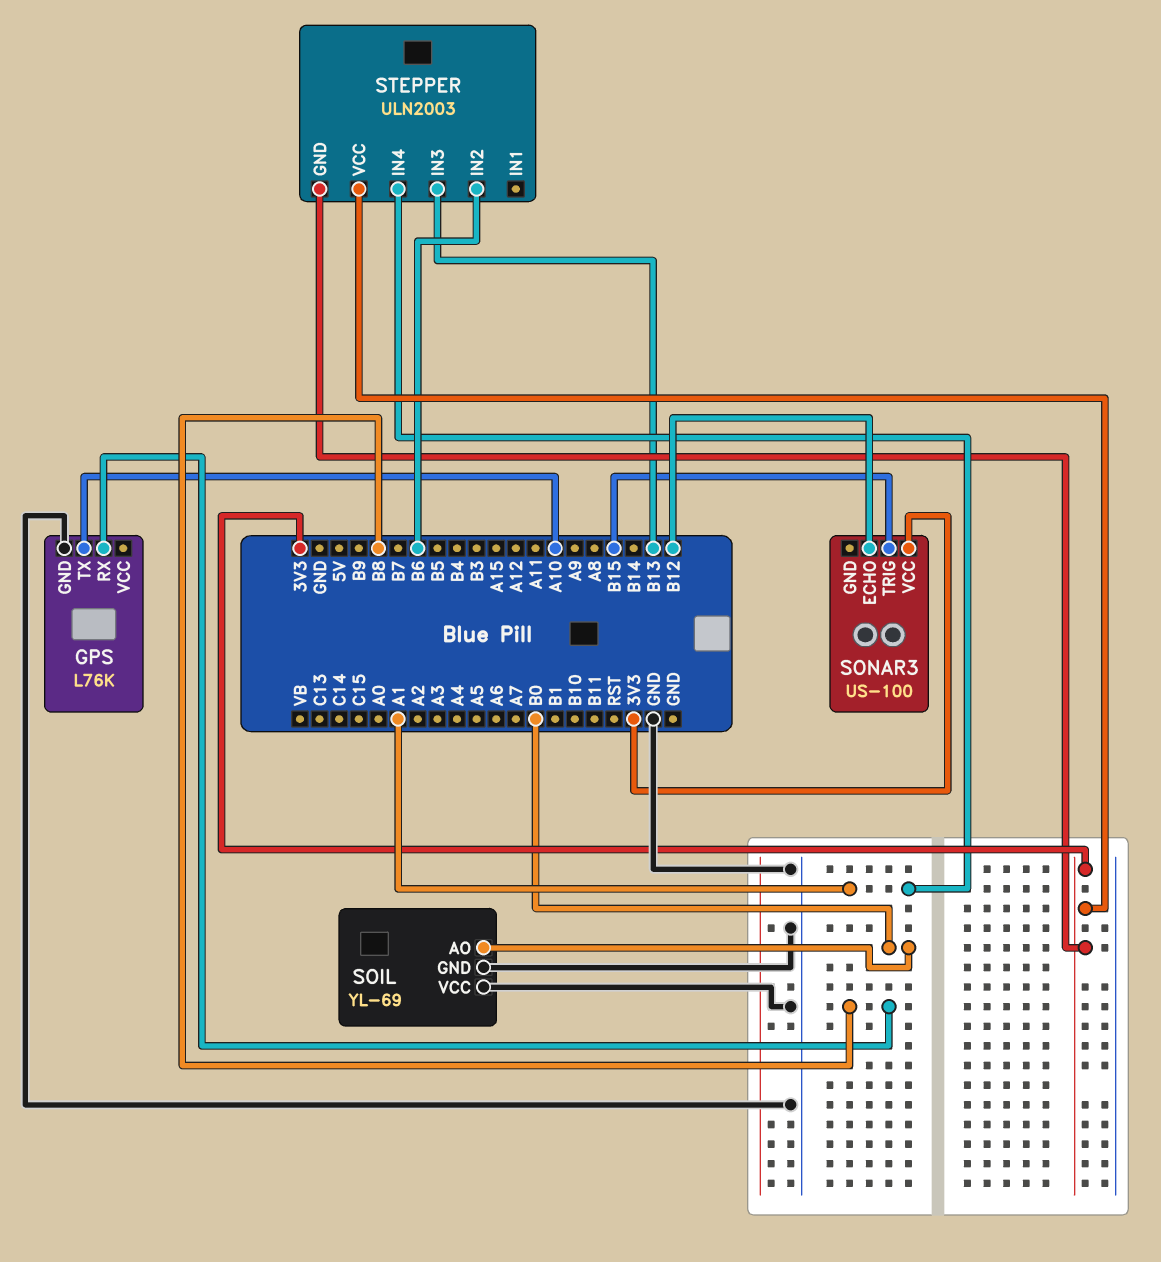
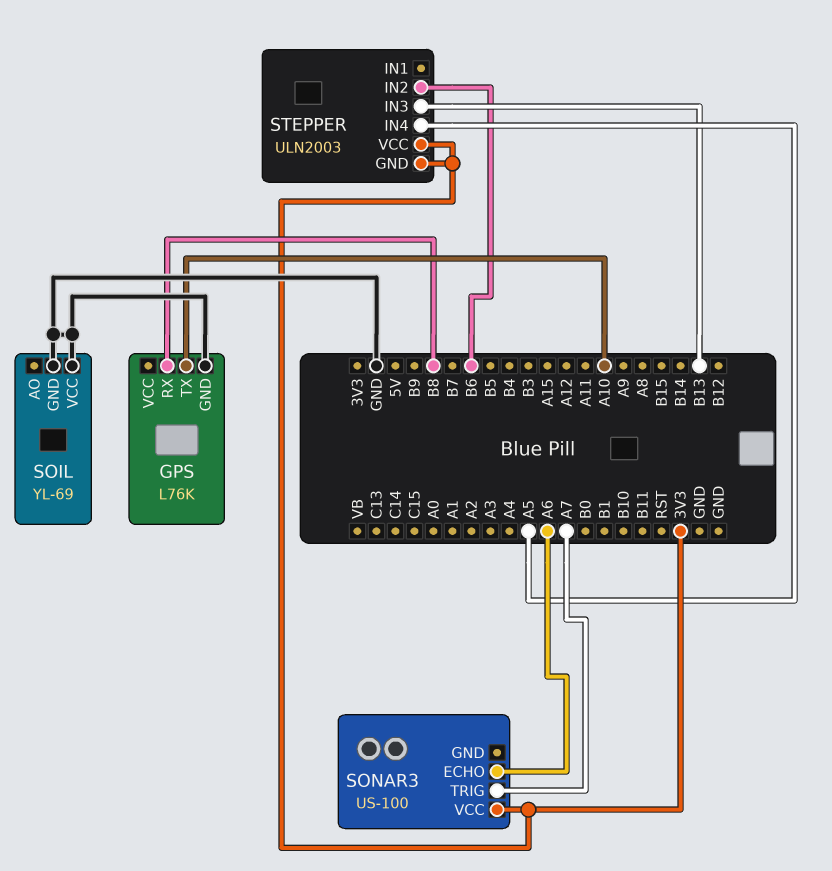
SOIL pin AO: B0 -> none
SONAR3 pin ECHO: B12 -> A6
SONAR3 pin TRIG: B15 -> A7
STEPPER pin IN4: A1 -> A5

